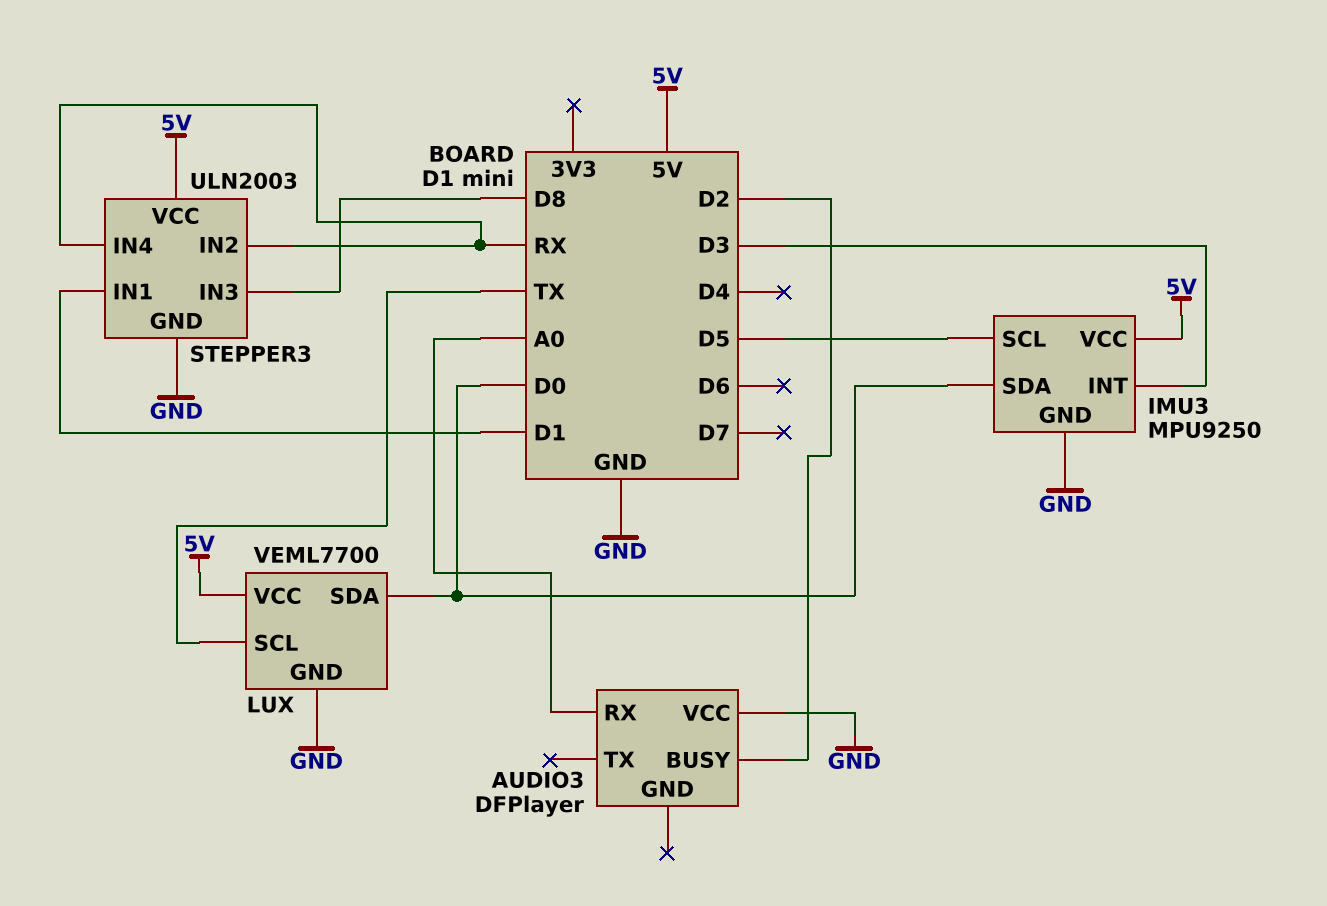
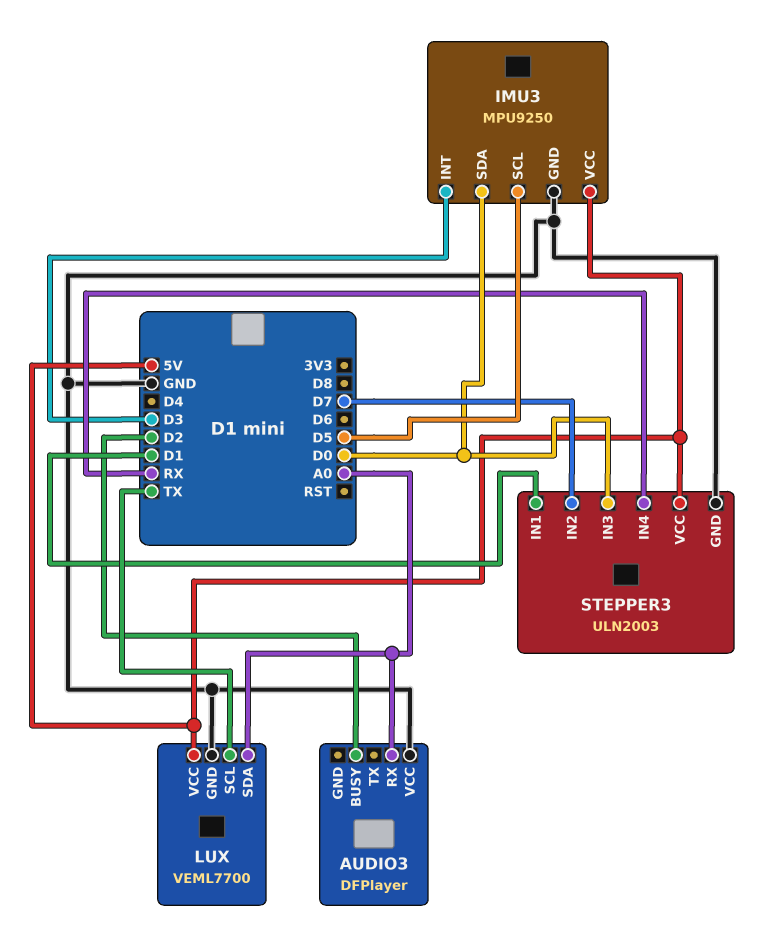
LUX pin SDA: D0 -> A0
STEPPER3 pin IN2: RX -> D7
STEPPER3 pin IN3: D8 -> D0

